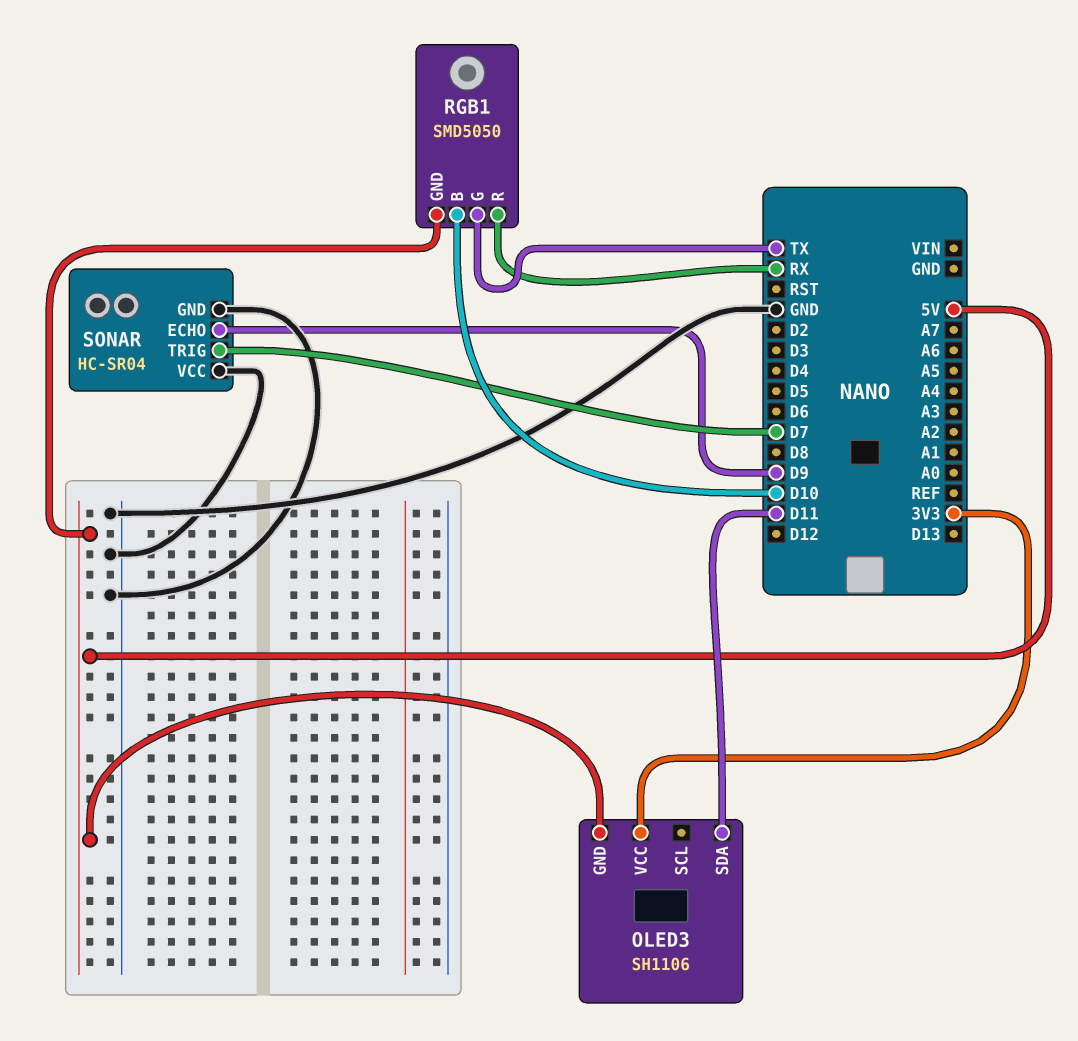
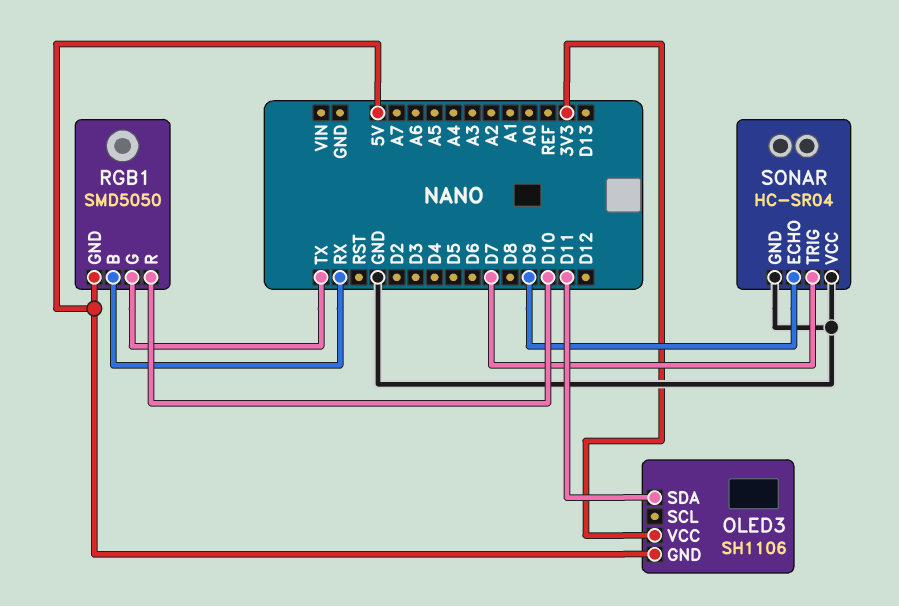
RGB1 pin B: D10 -> RX
RGB1 pin R: RX -> D10

